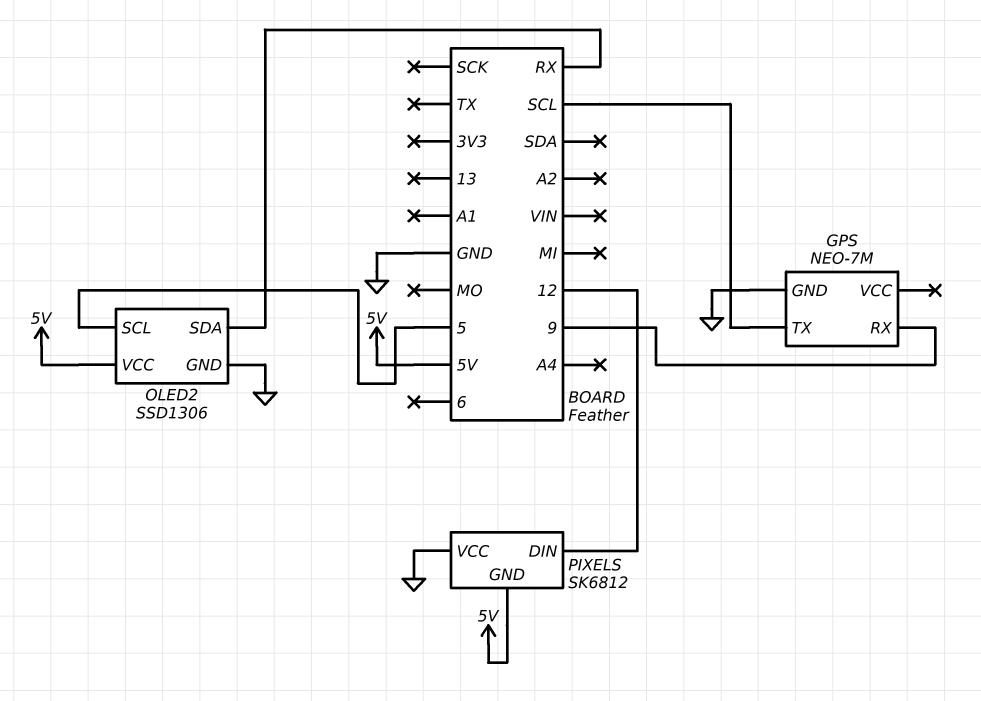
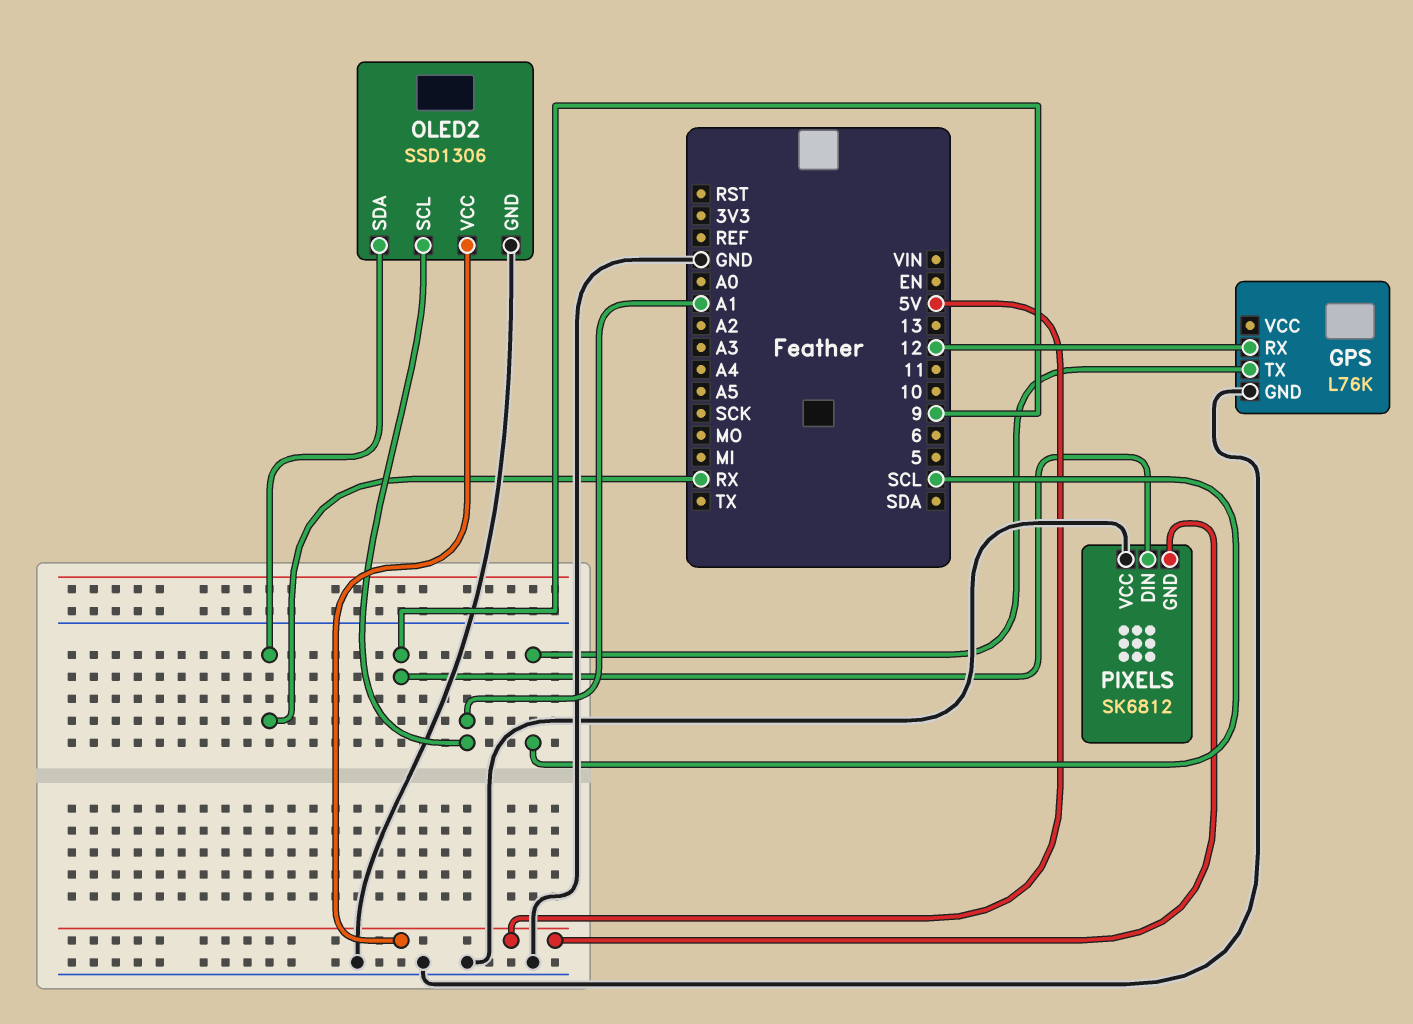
GPS: NEO-7M -> L76K
GPS pin RX: 9 -> 12
OLED2 pin SCL: 5 -> A1
PIXELS pin DIN: 12 -> 9

